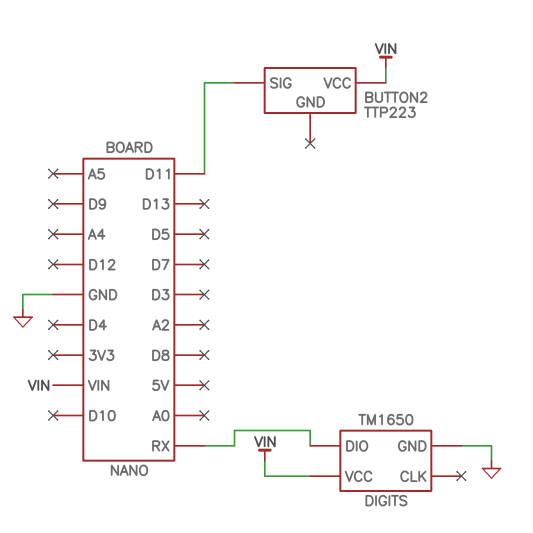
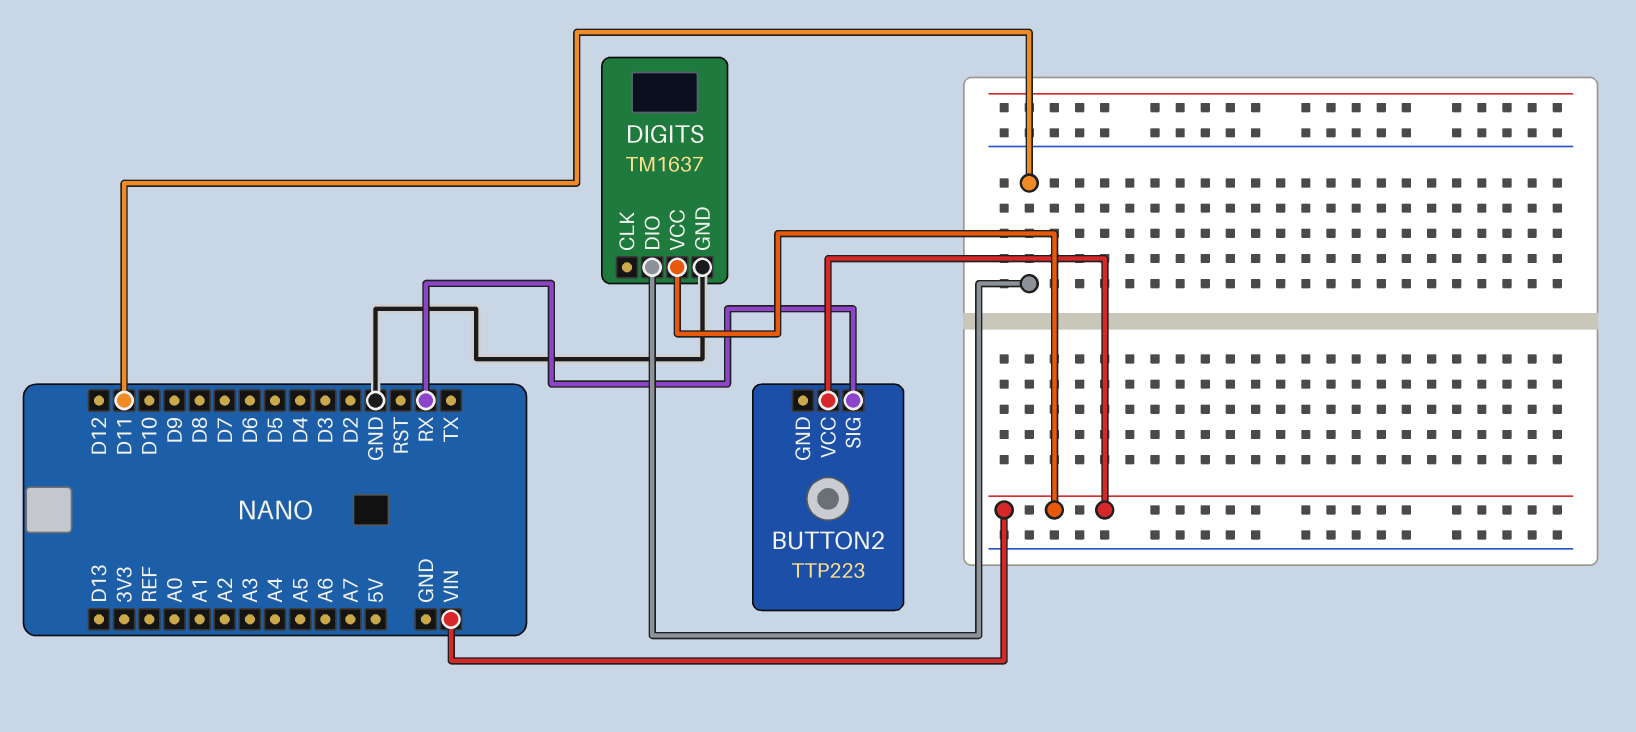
BUTTON2 pin SIG: D11 -> RX
DIGITS: TM1650 -> TM1637
DIGITS pin DIO: RX -> D11

